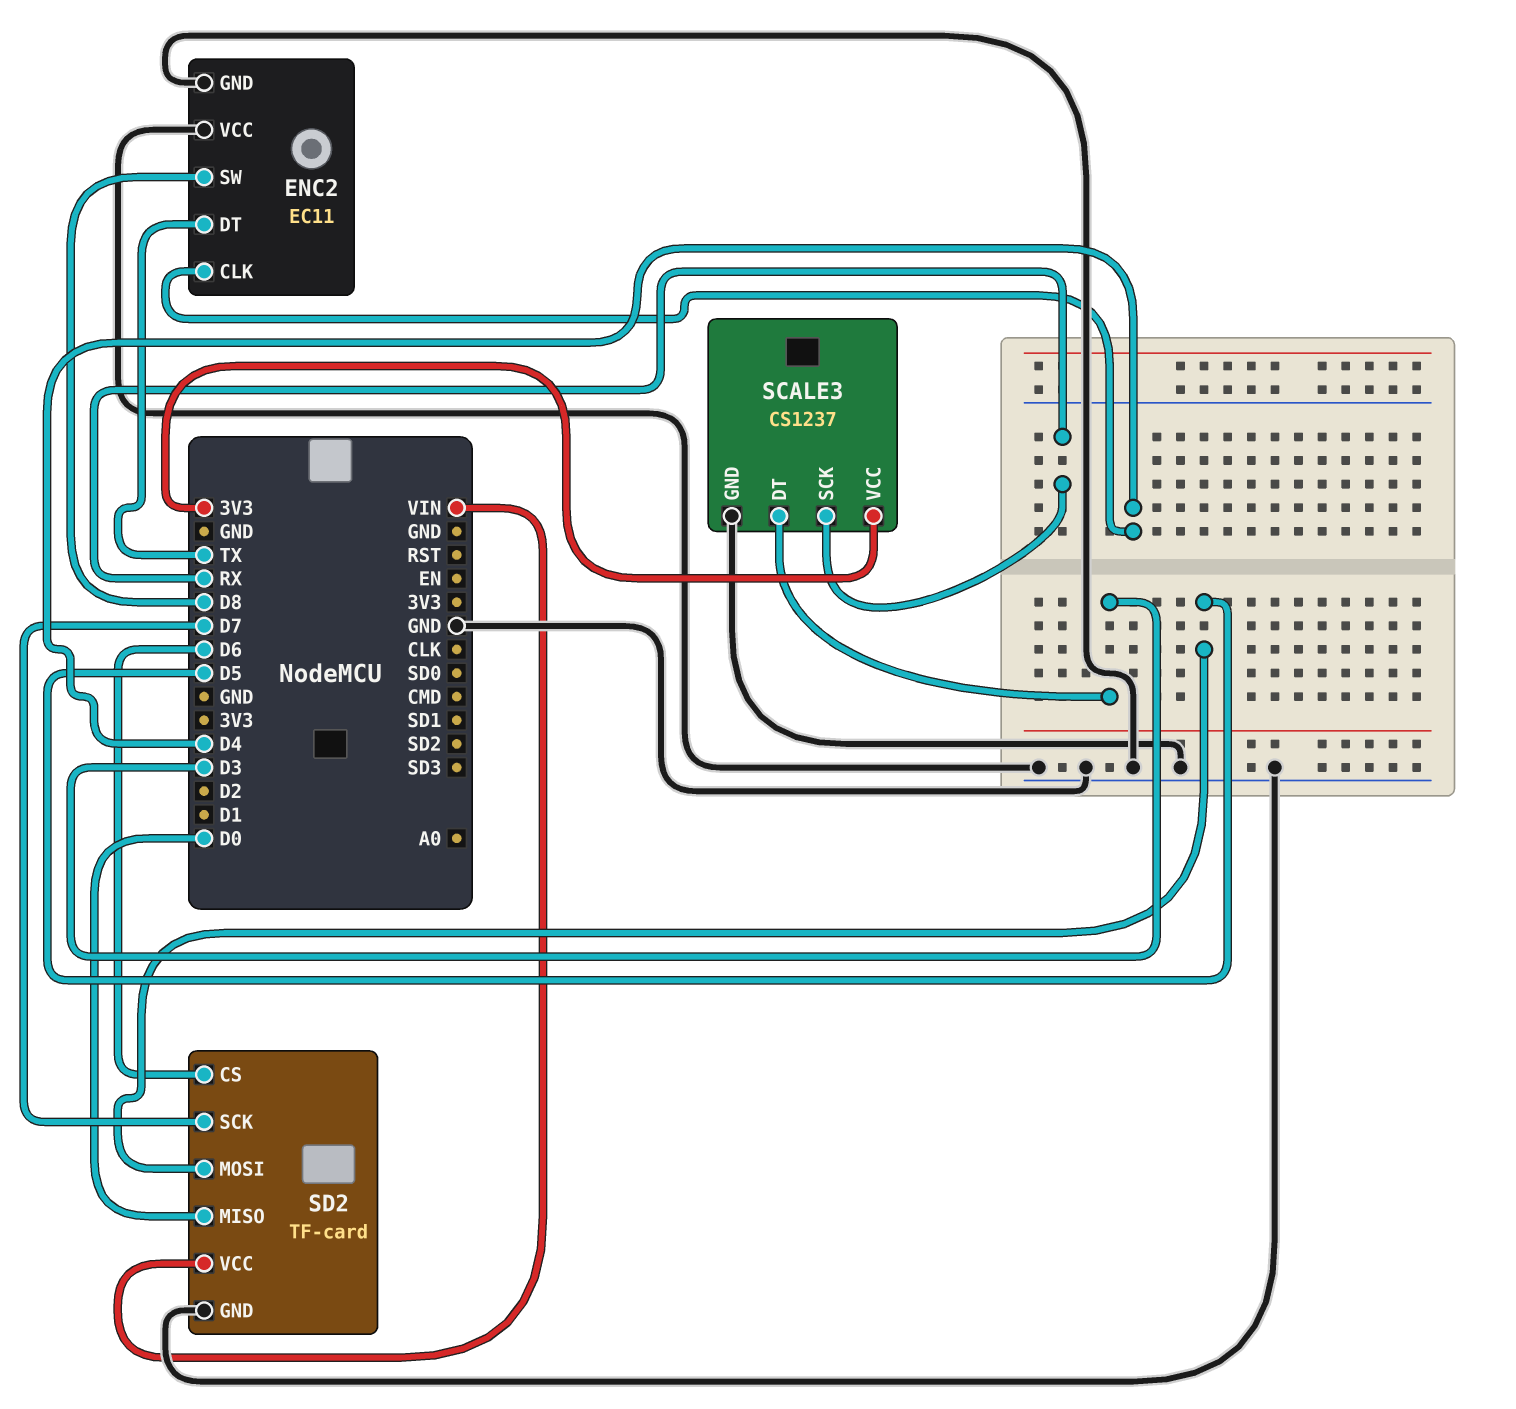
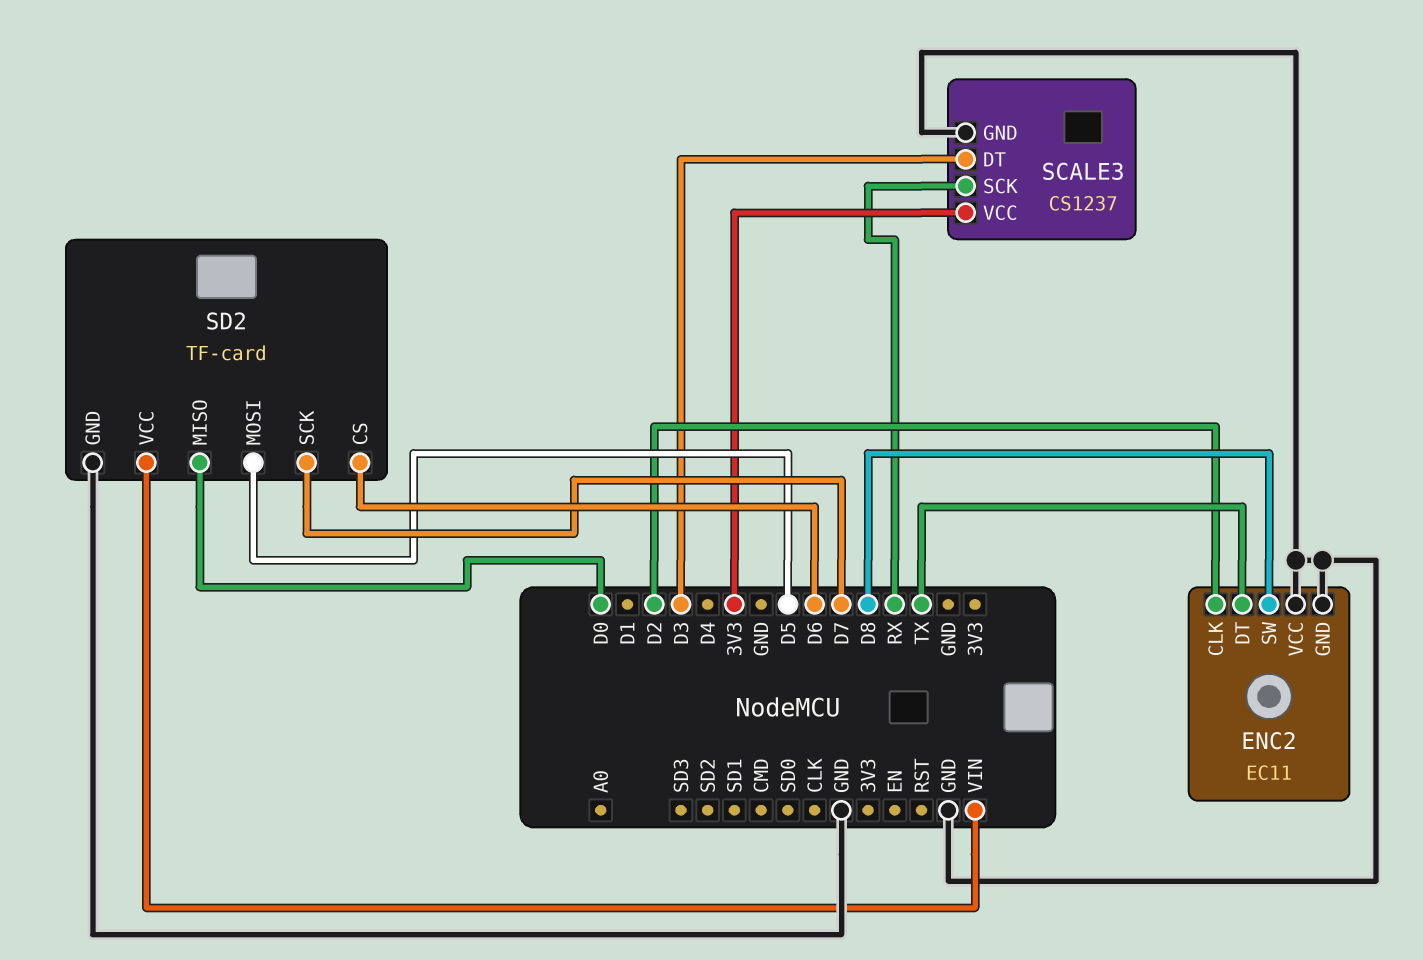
ENC2 pin CLK: D4 -> D2

